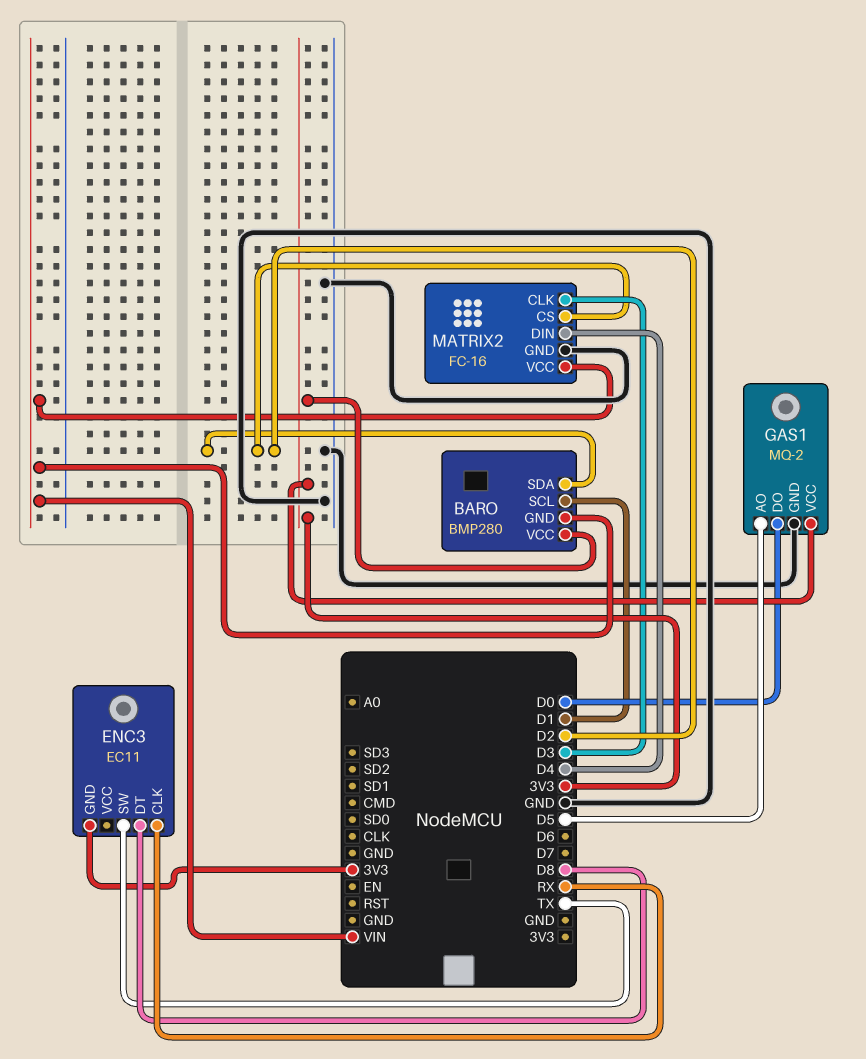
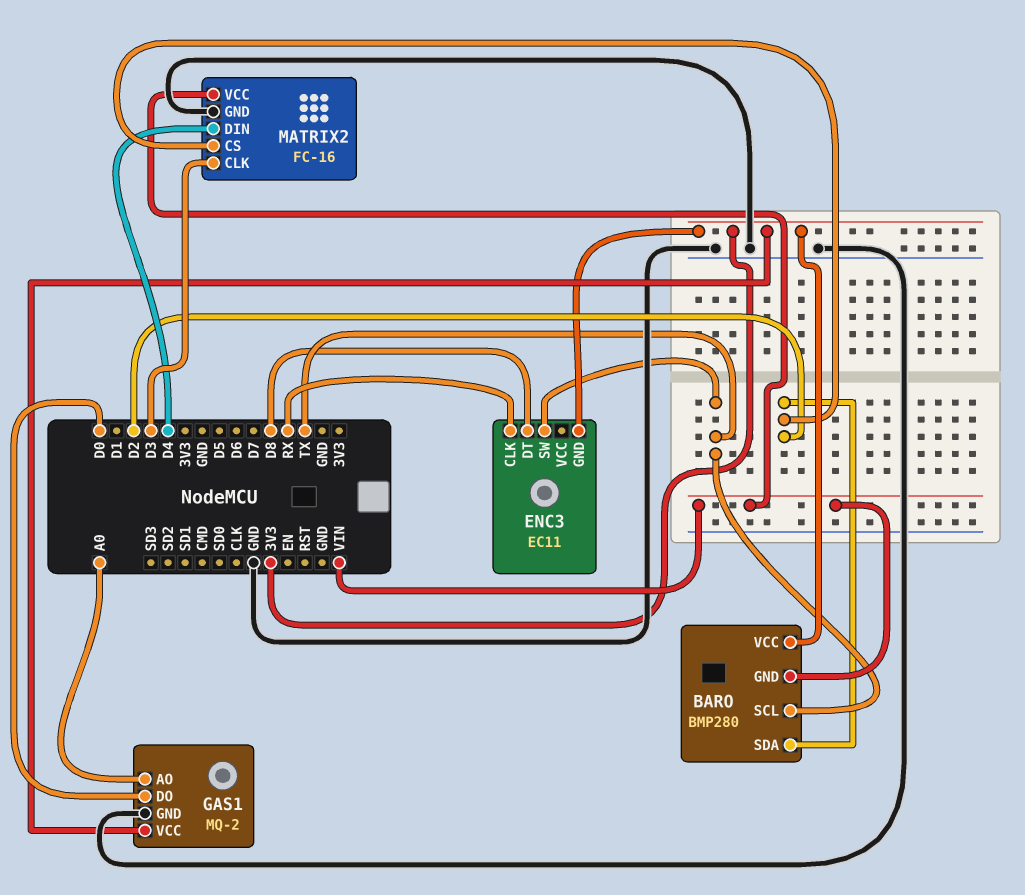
BARO pin SCL: D1 -> TX
GAS1 pin AO: D5 -> A0

